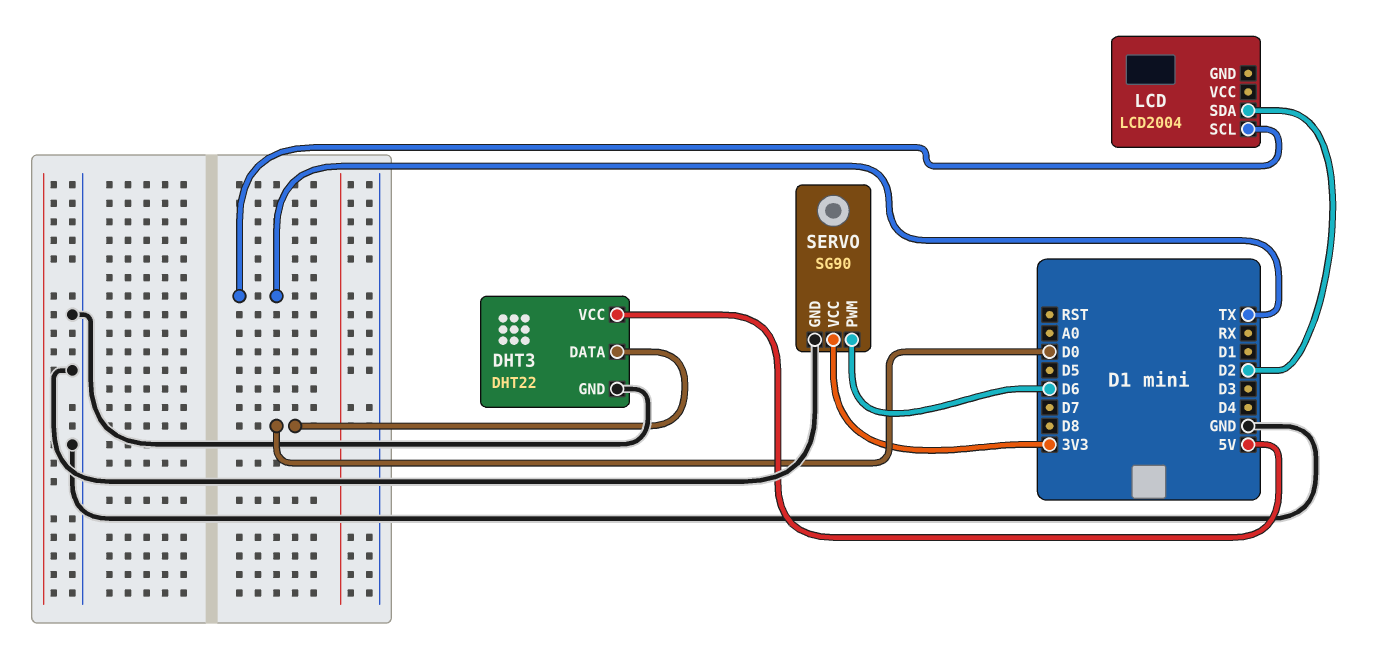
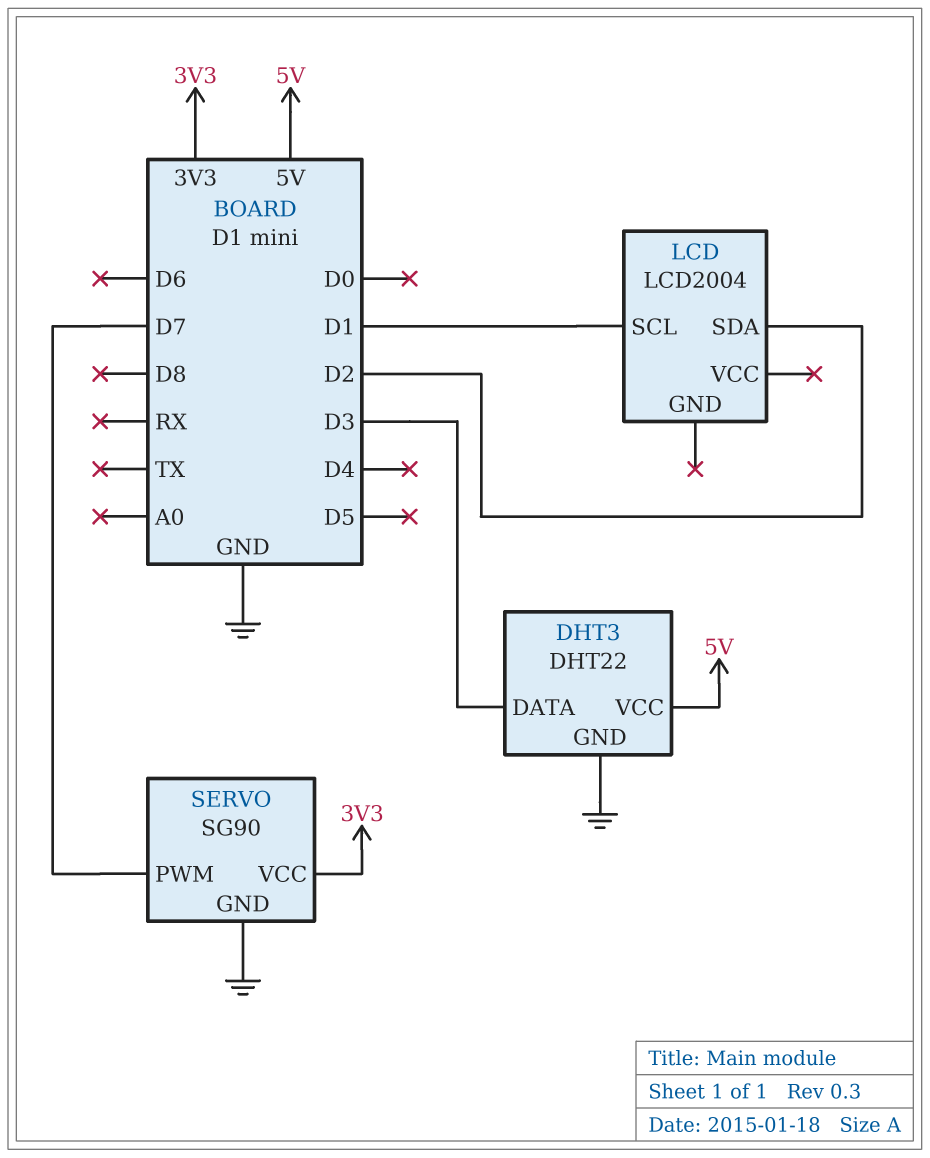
DHT3 pin DATA: D0 -> D3
LCD pin SCL: TX -> D1
SERVO pin PWM: D6 -> D7

